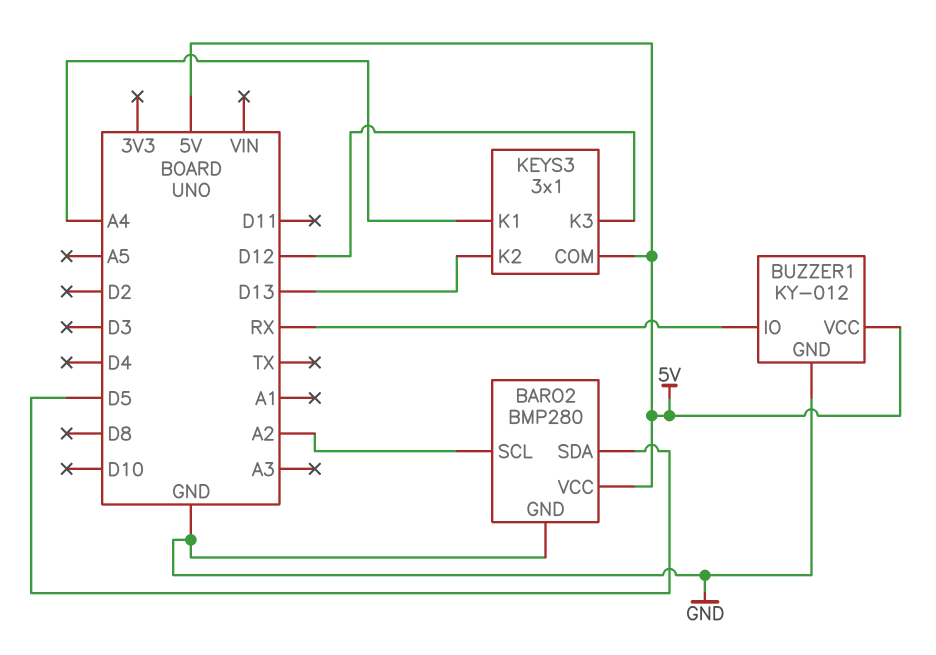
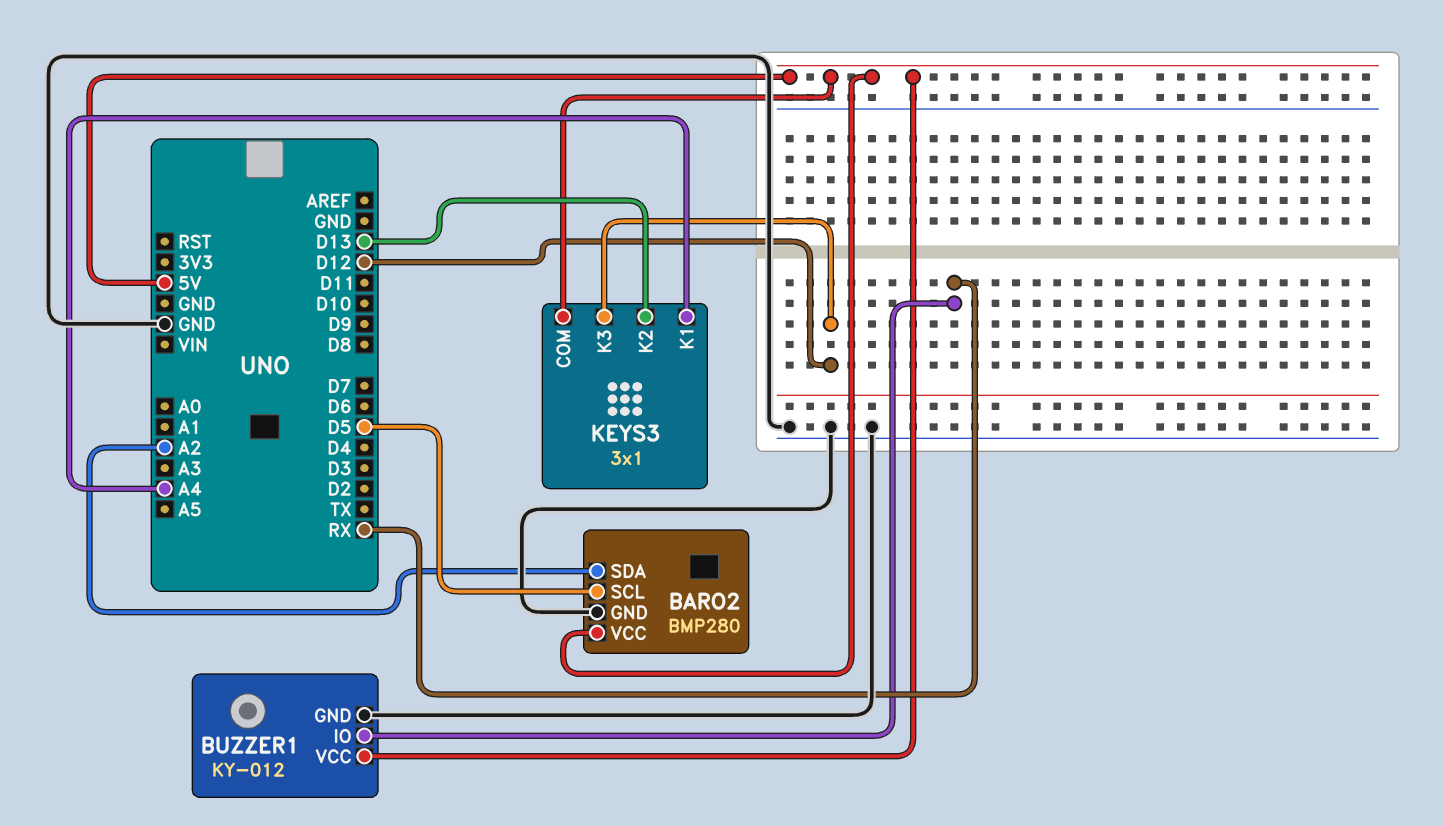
BARO2 pin SCL: A2 -> D5
BARO2 pin SDA: D5 -> A2

